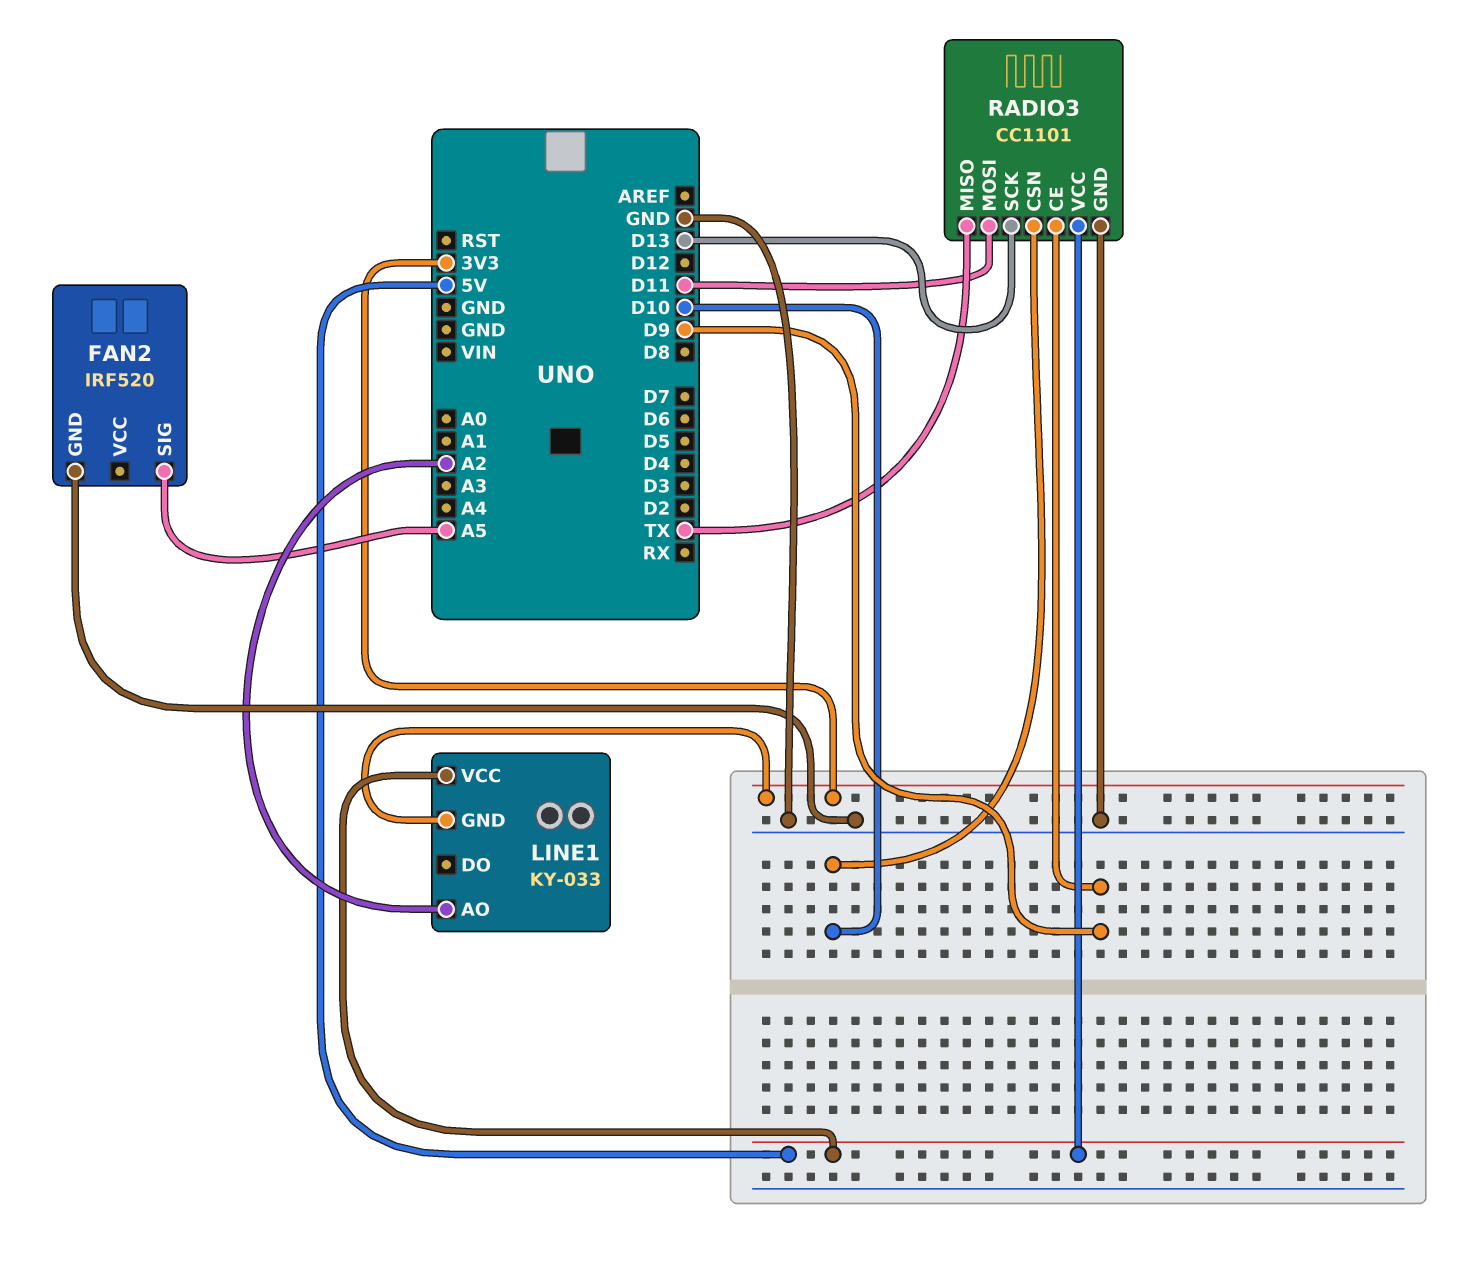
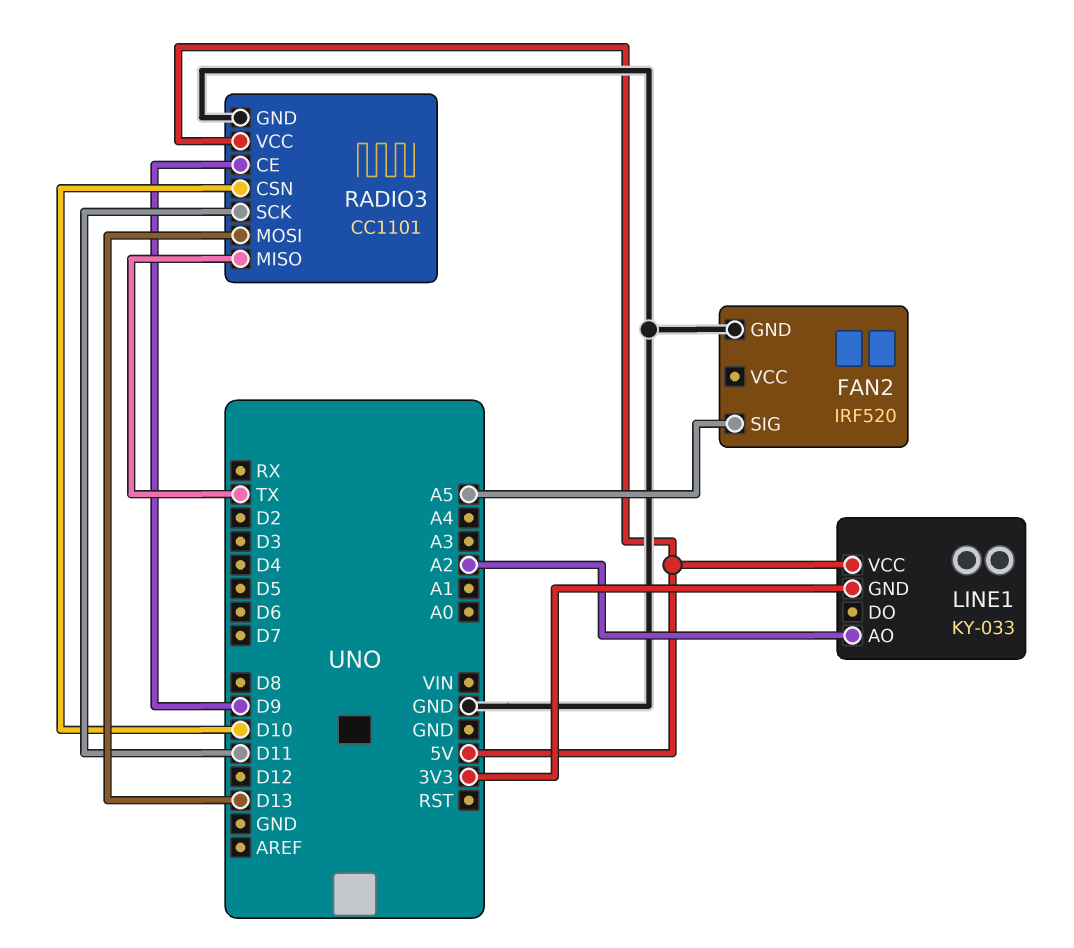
RADIO3 pin MOSI: D11 -> D13
RADIO3 pin SCK: D13 -> D11

